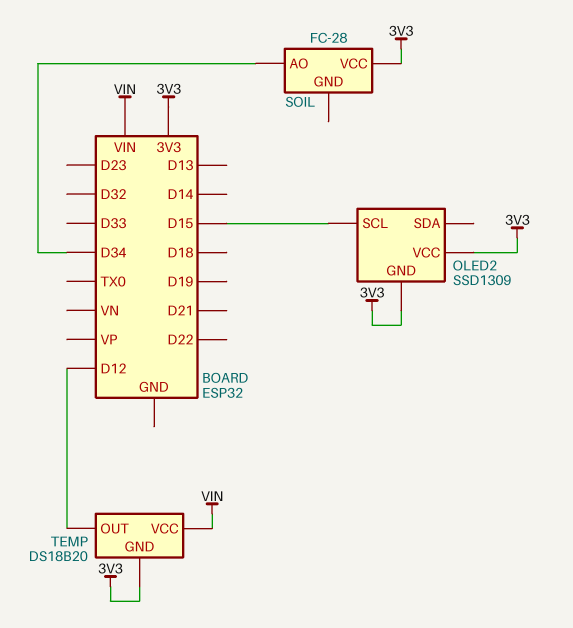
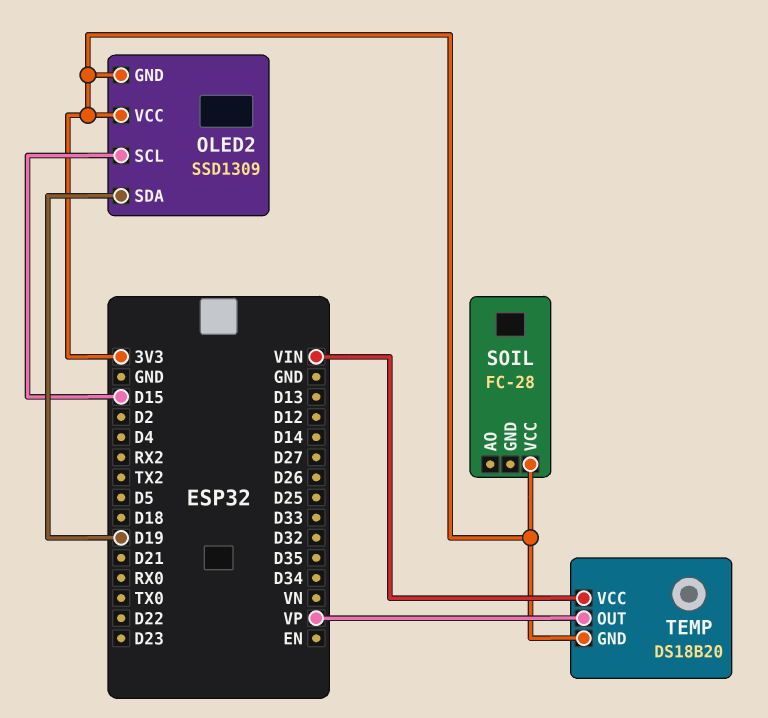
OLED2 pin SDA: none -> D19
SOIL pin AO: D34 -> none
TEMP pin OUT: D12 -> VP

